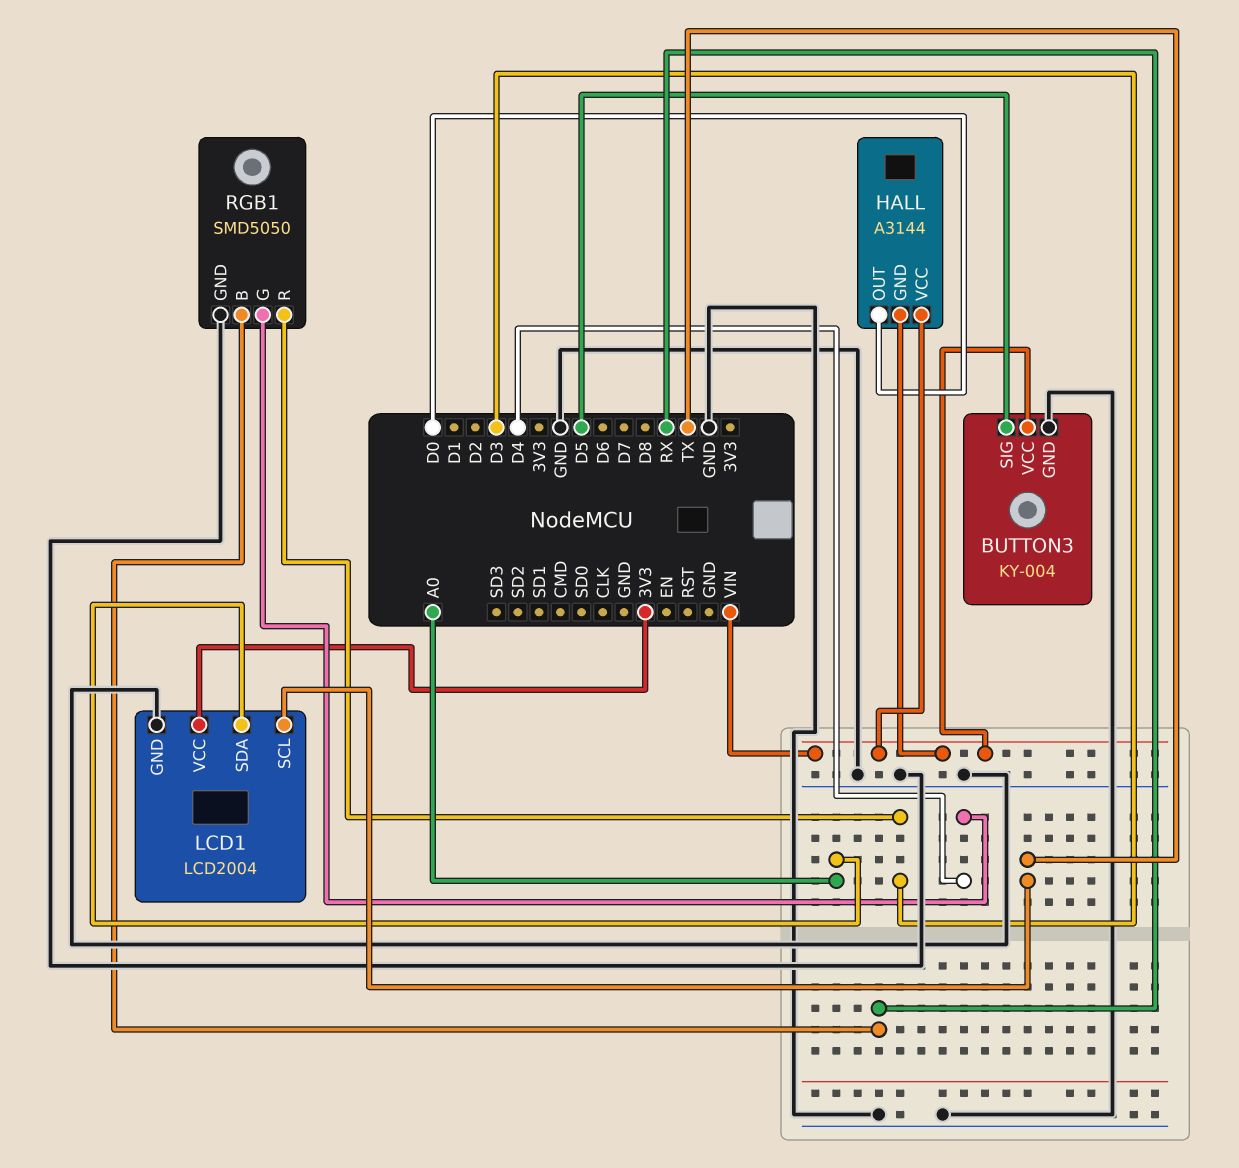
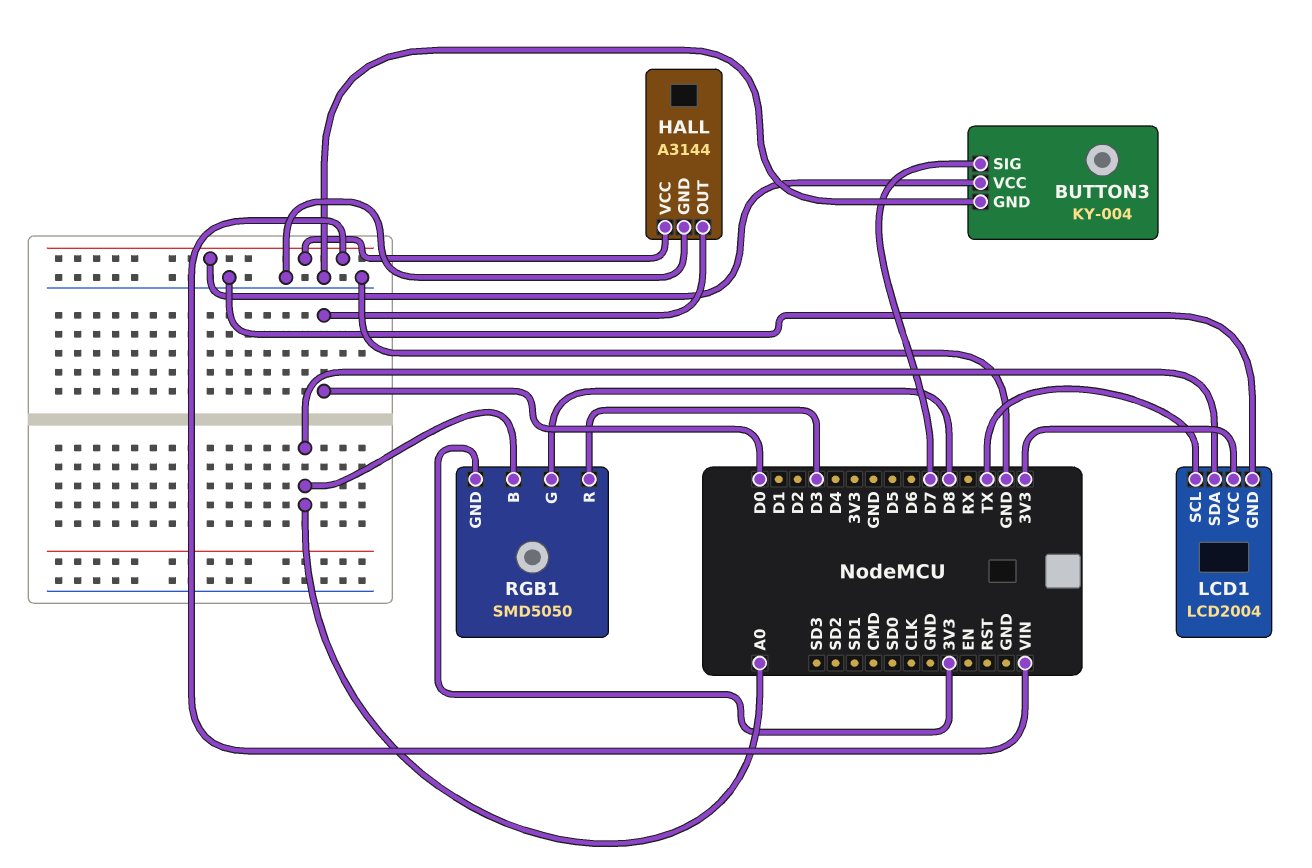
BUTTON3 pin SIG: D5 -> D7
HALL pin GND: VIN -> GND
RGB1 pin B: RX -> A0
RGB1 pin G: D4 -> D8
RGB1 pin GND: GND -> 3V3

